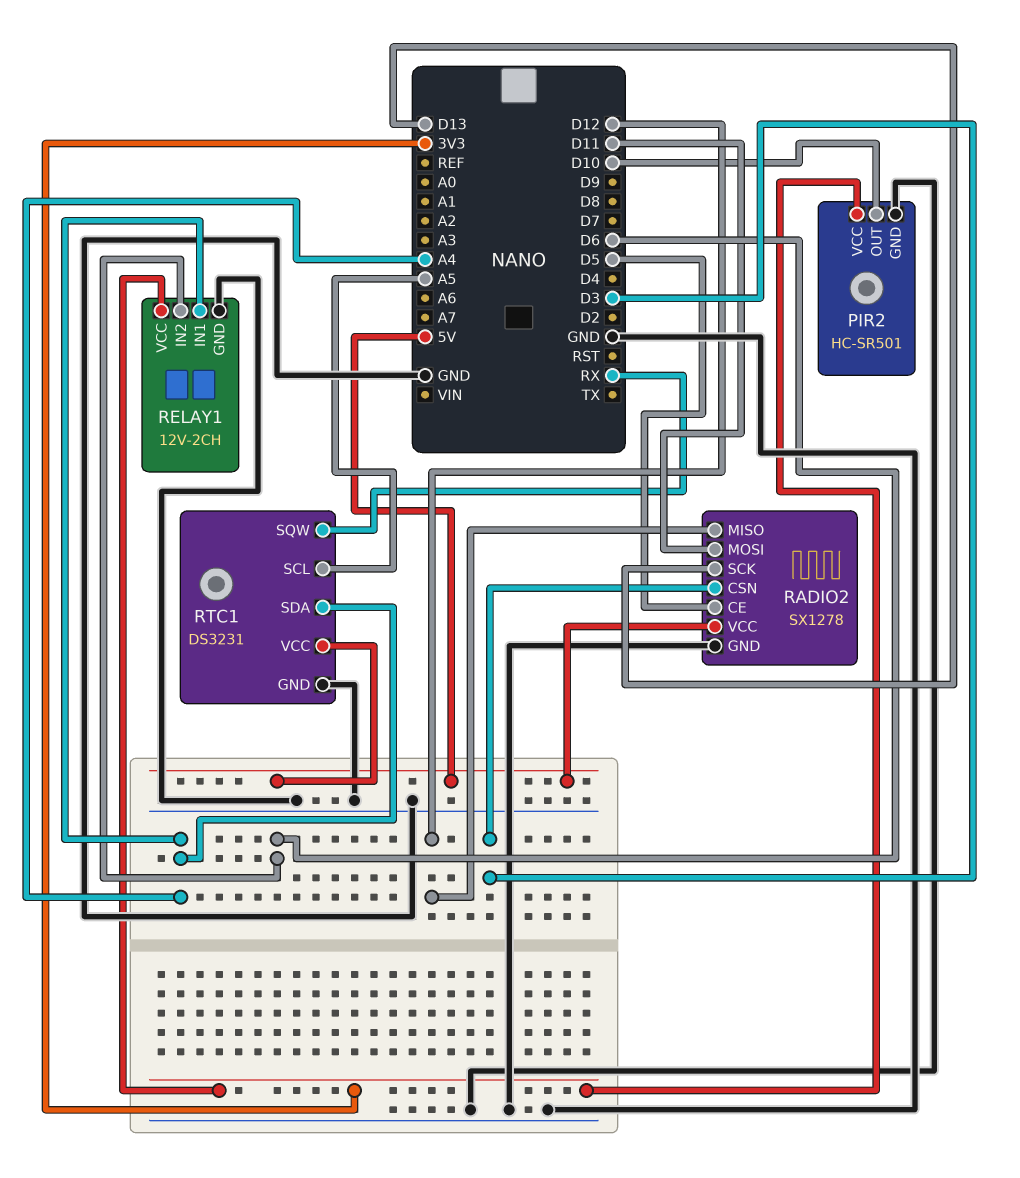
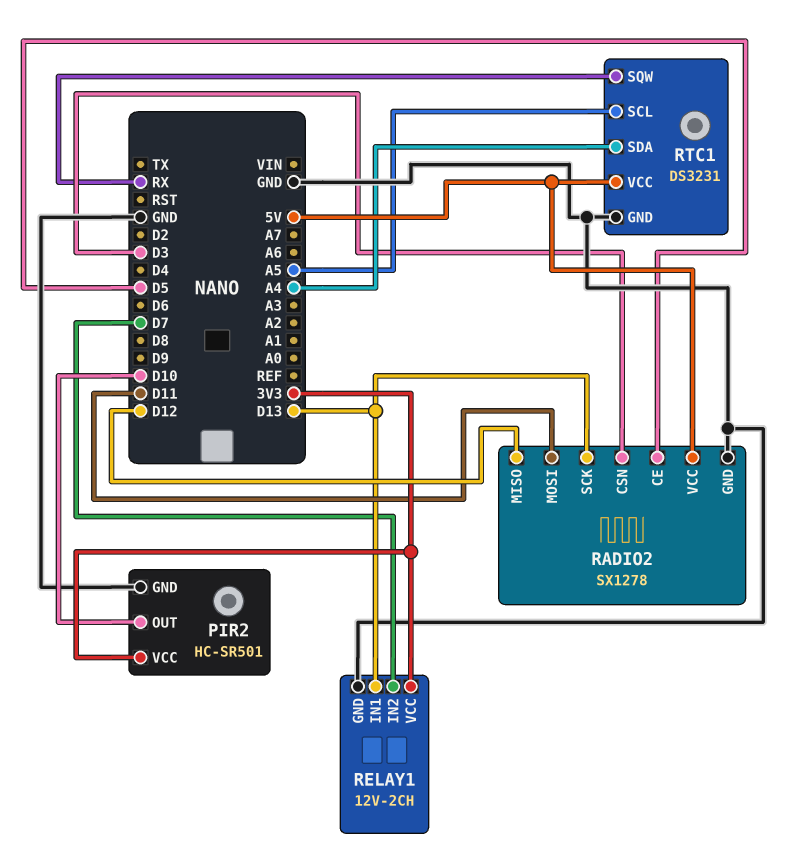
RELAY1 pin IN1: A4 -> D13
RELAY1 pin IN2: D6 -> D7

